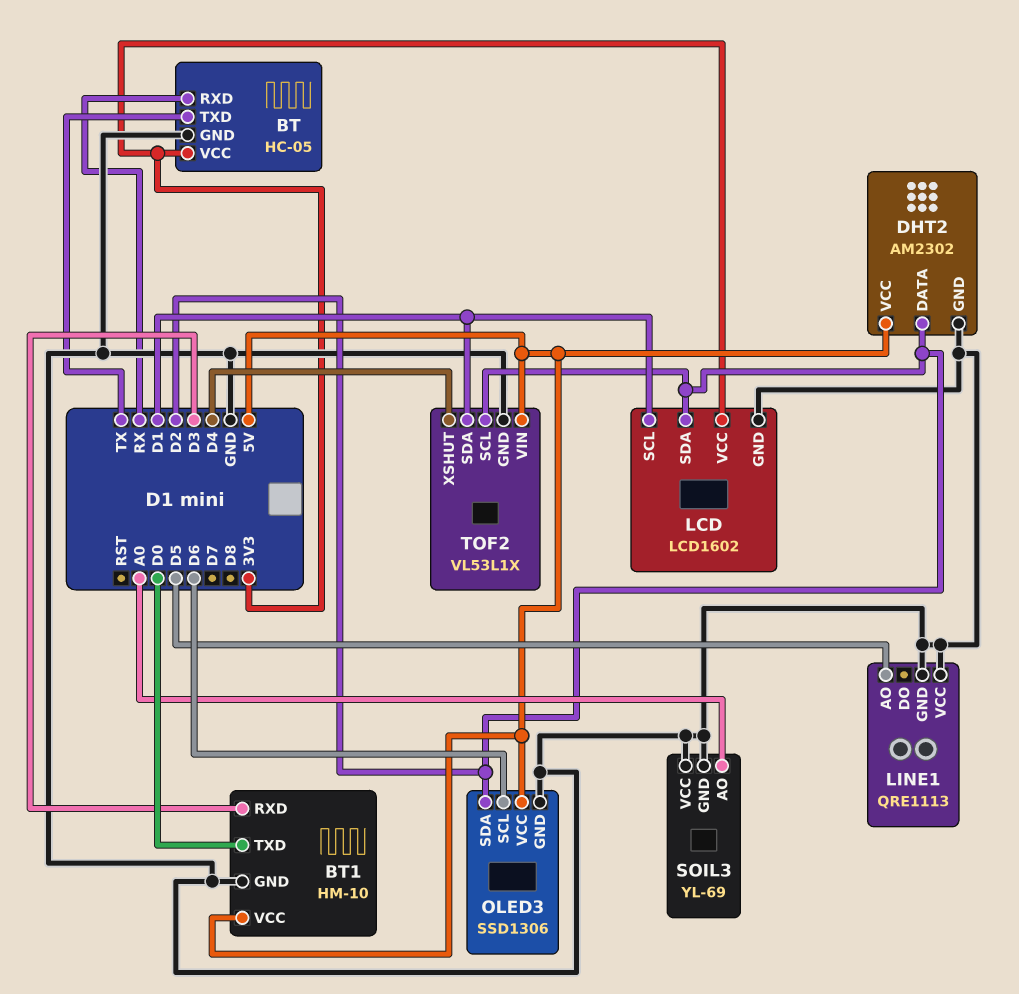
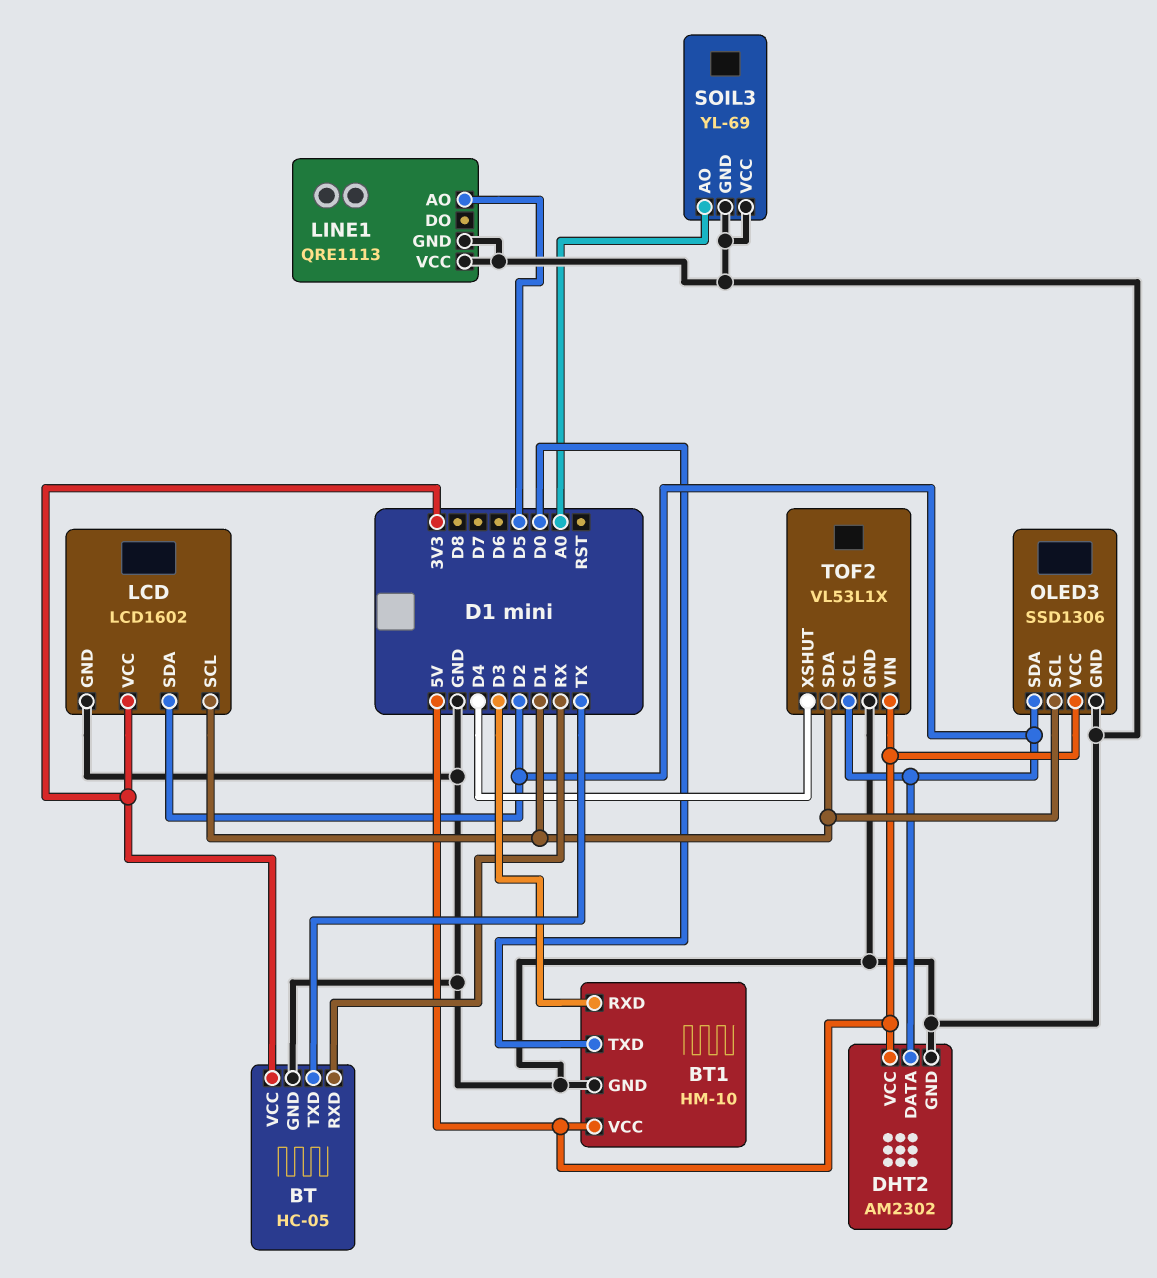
OLED3 pin SCL: D6 -> D1

